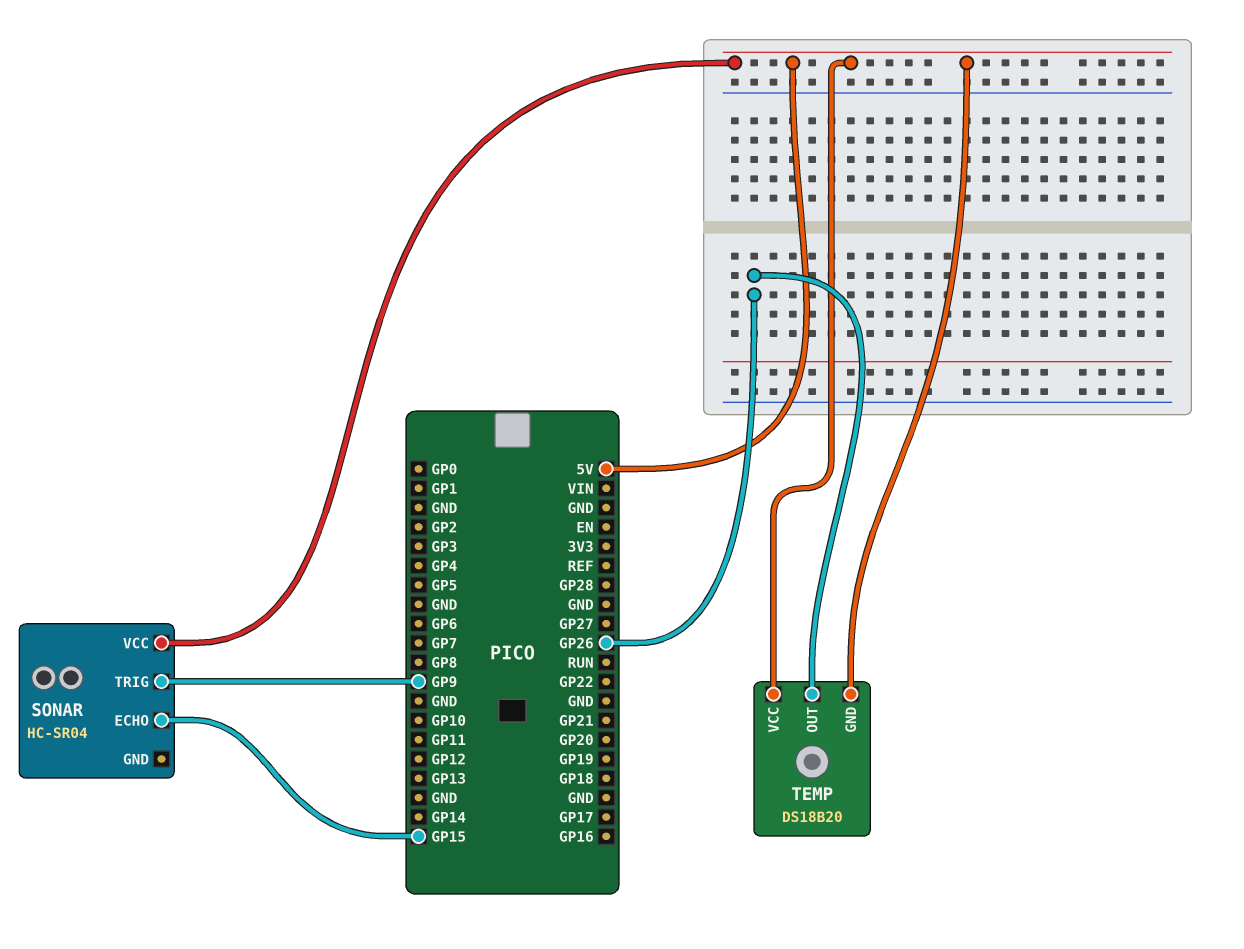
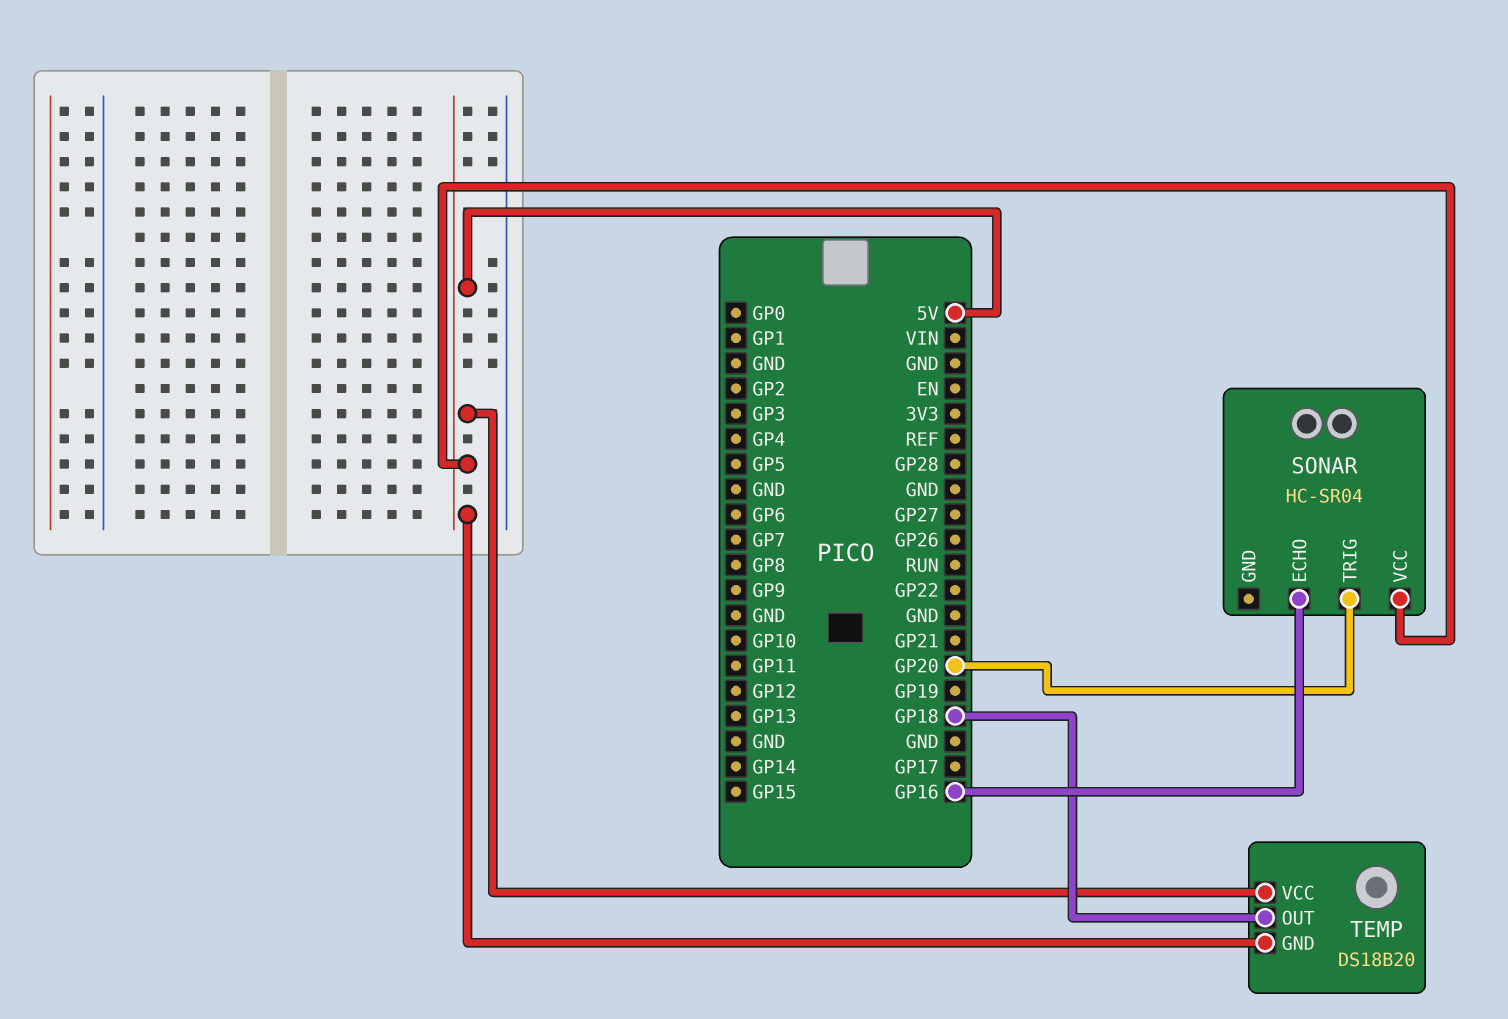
SONAR pin ECHO: GP15 -> GP16
SONAR pin TRIG: GP9 -> GP20
TEMP pin OUT: GP26 -> GP18

